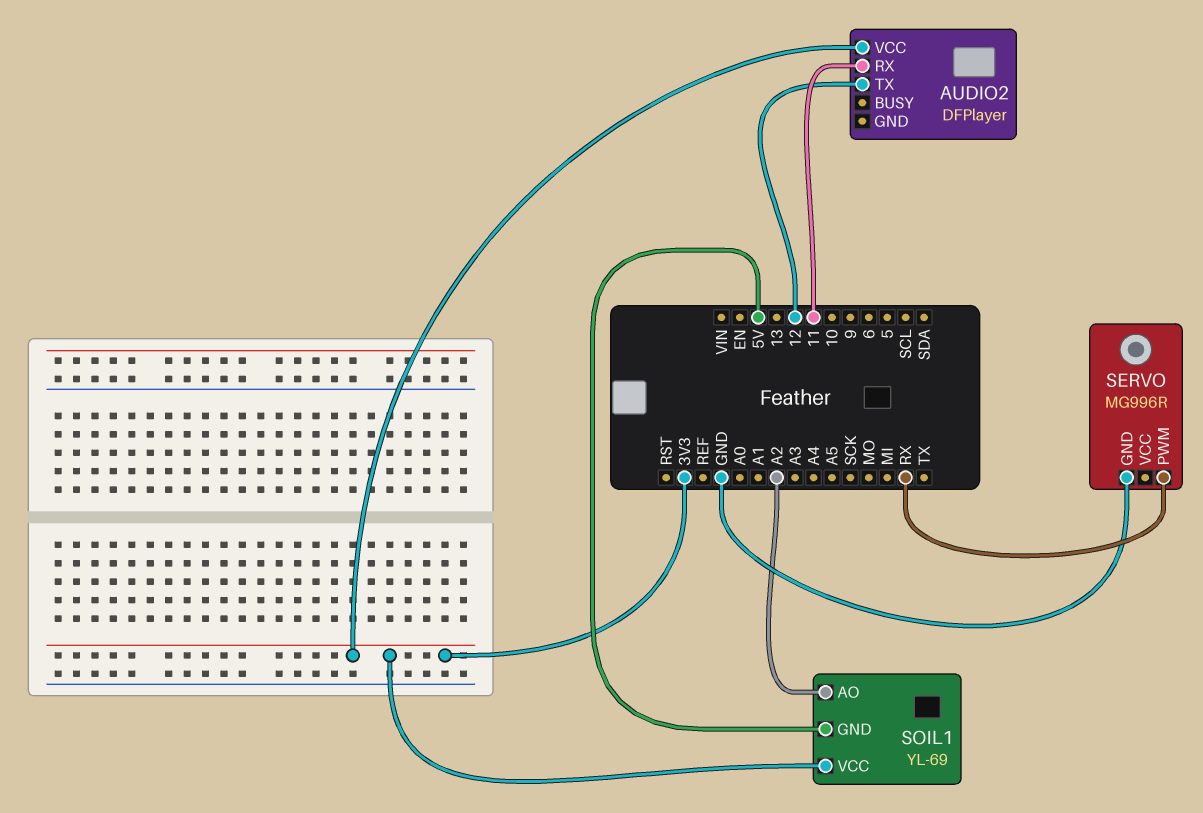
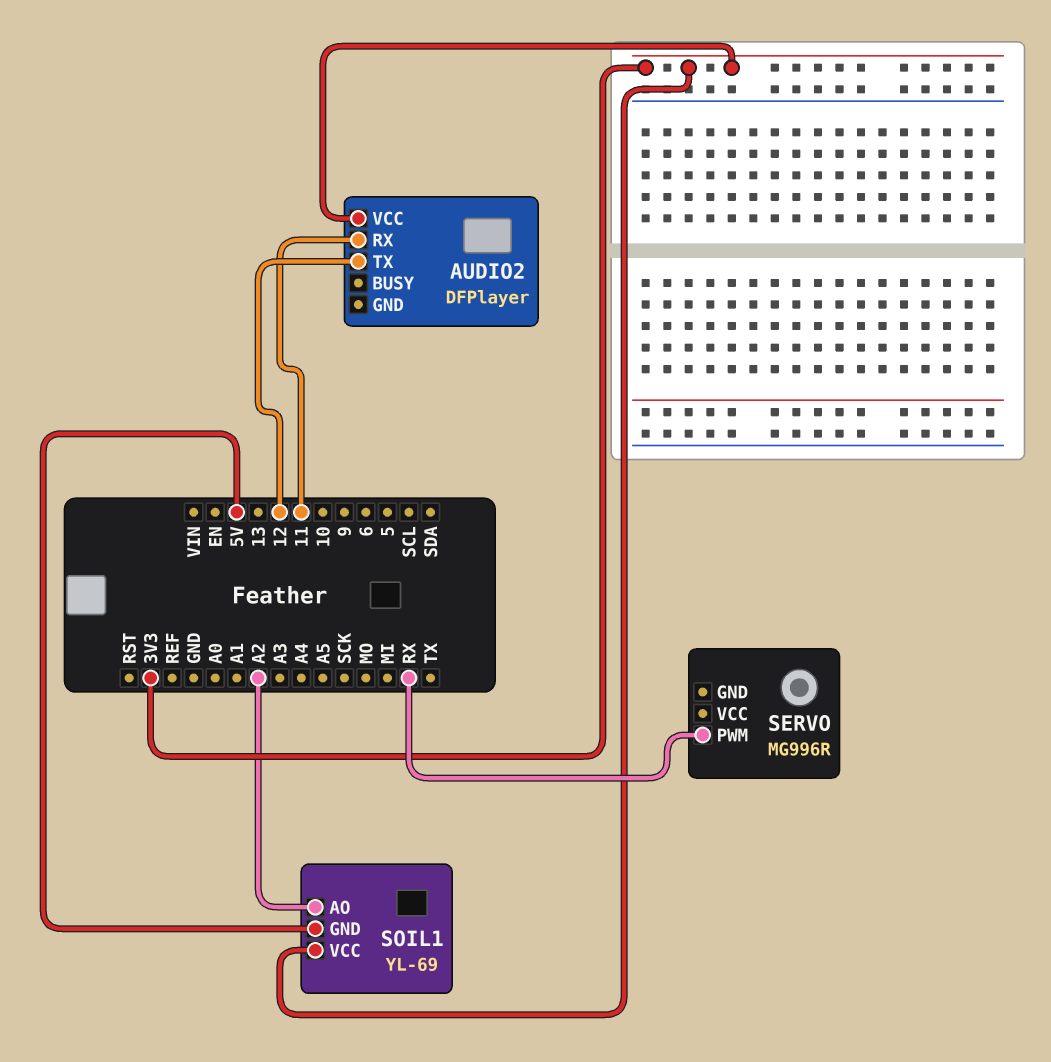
SERVO pin GND: GND -> none

